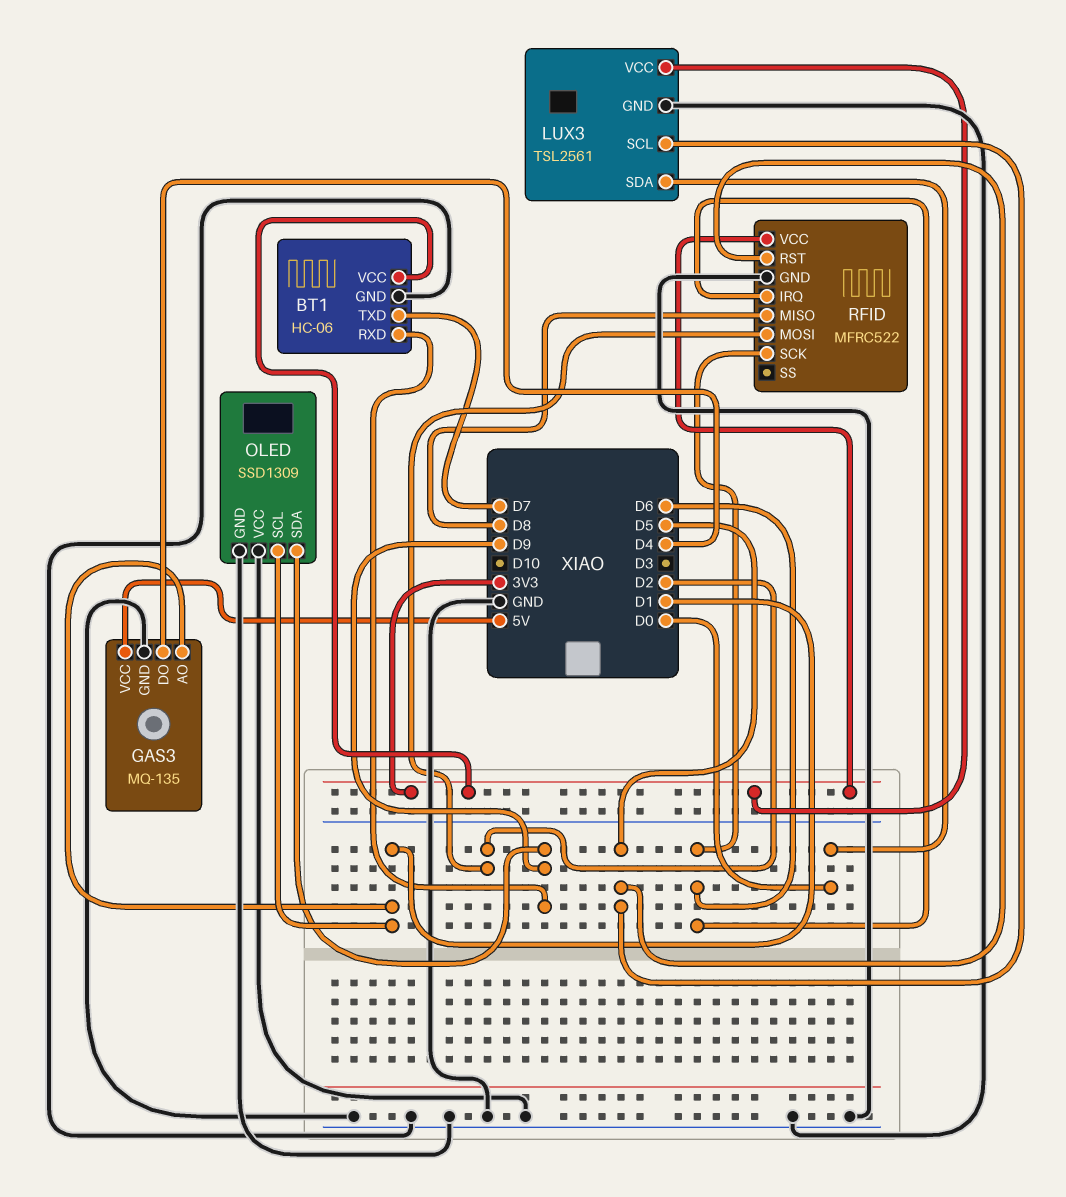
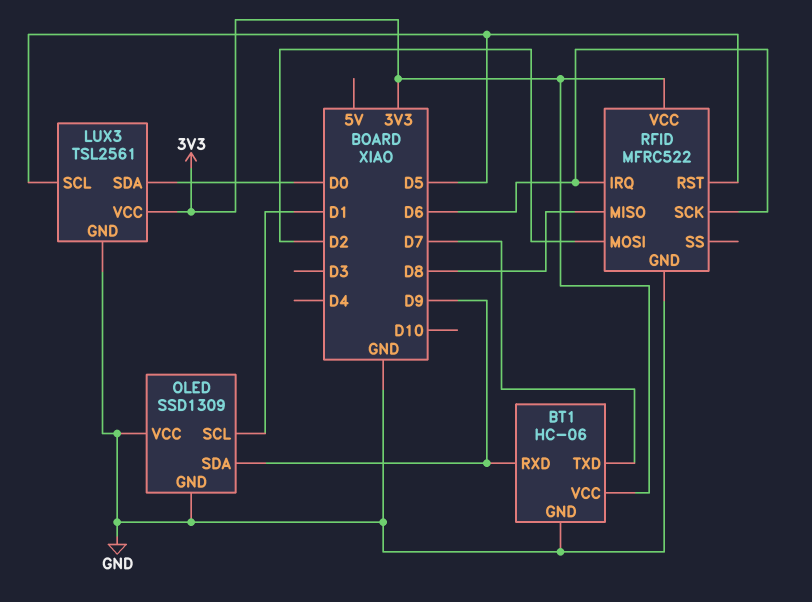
GAS3: MQ-135 -> none
GAS3 pin AO: D1 -> none
GAS3 pin DO: D4 -> none
GAS3 pin GND: GND -> none
GAS3 pin VCC: 5V -> none

